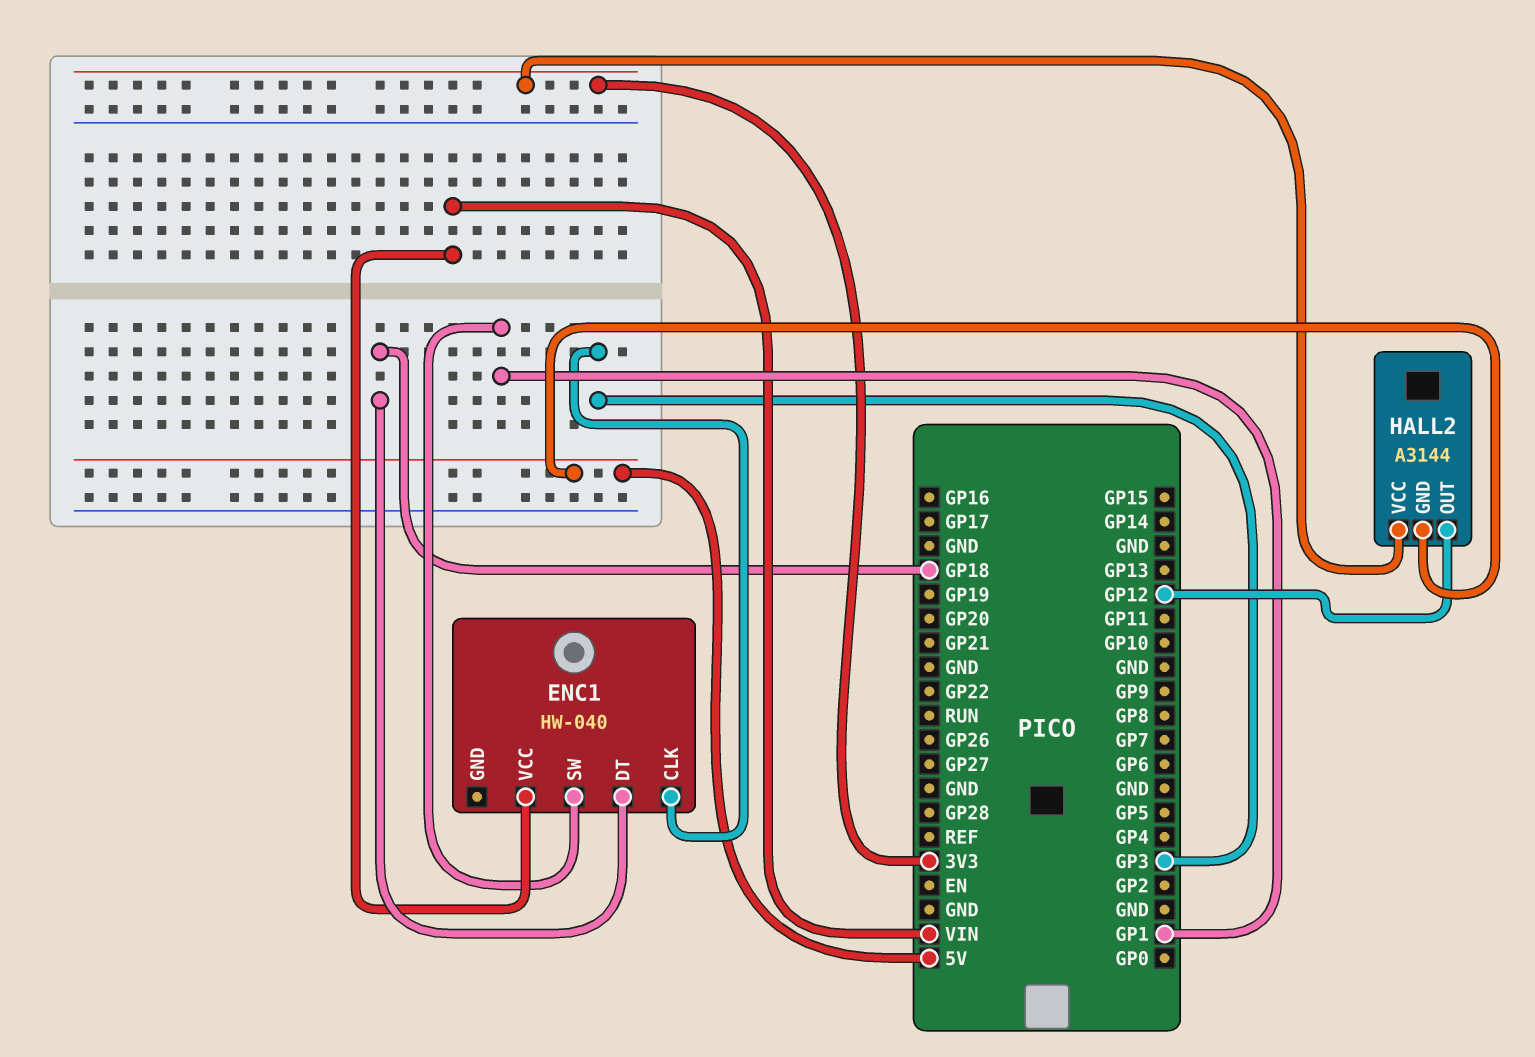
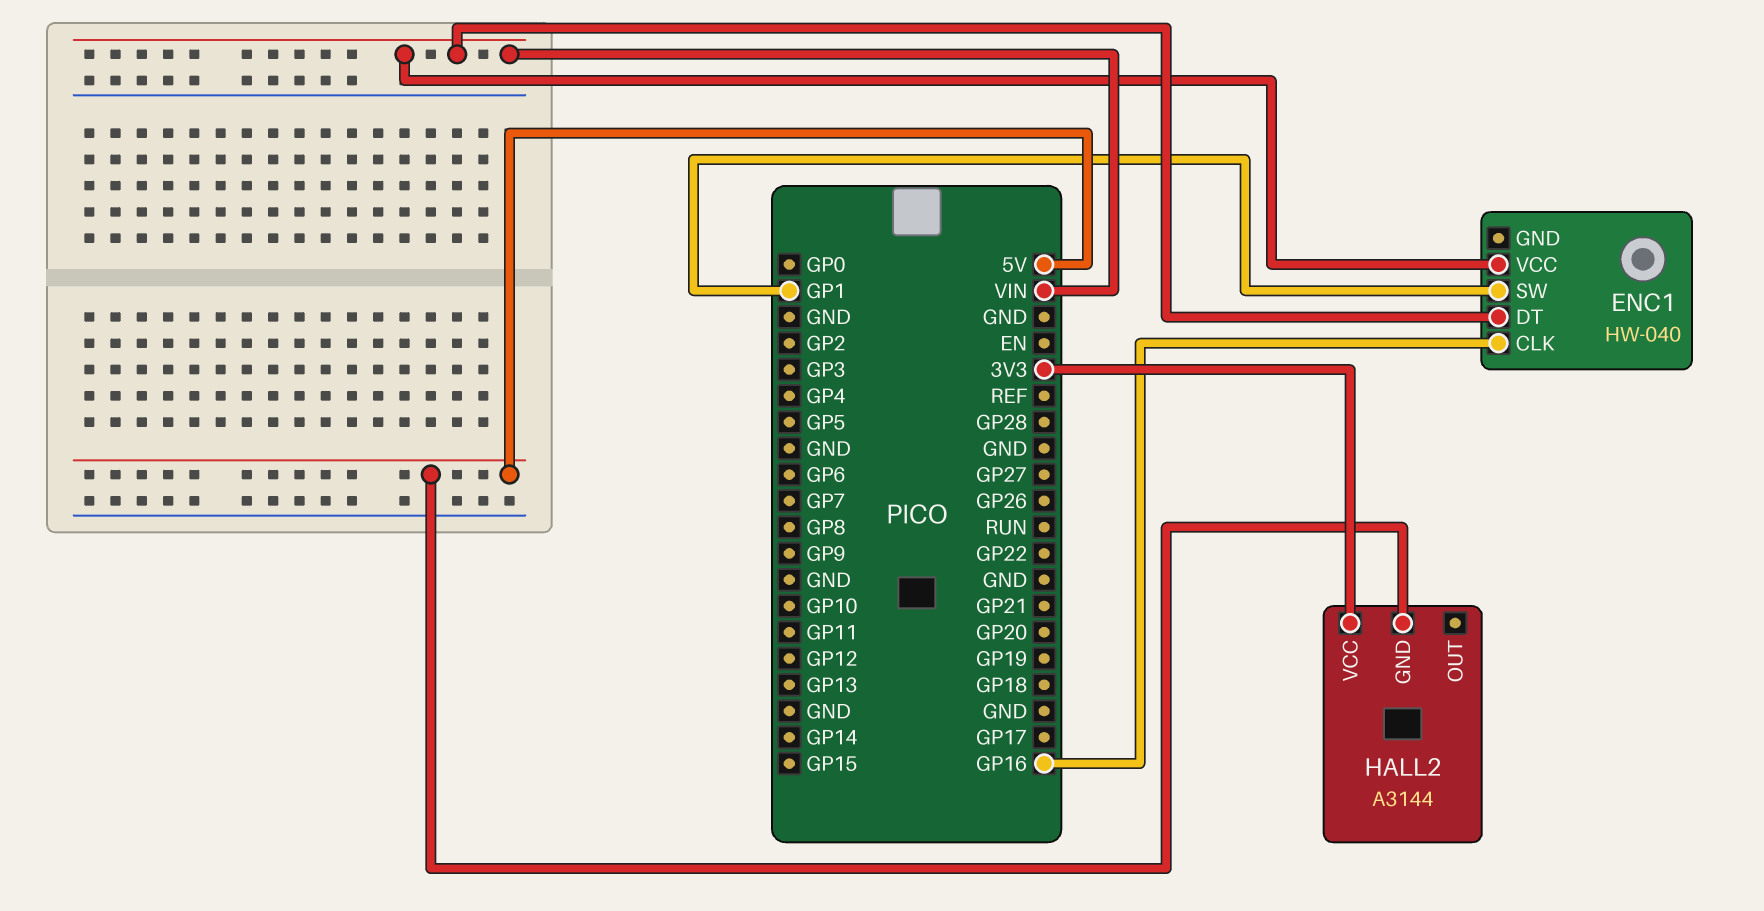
ENC1 pin CLK: GP3 -> GP16
ENC1 pin DT: GP18 -> VIN
HALL2 pin OUT: GP12 -> none

